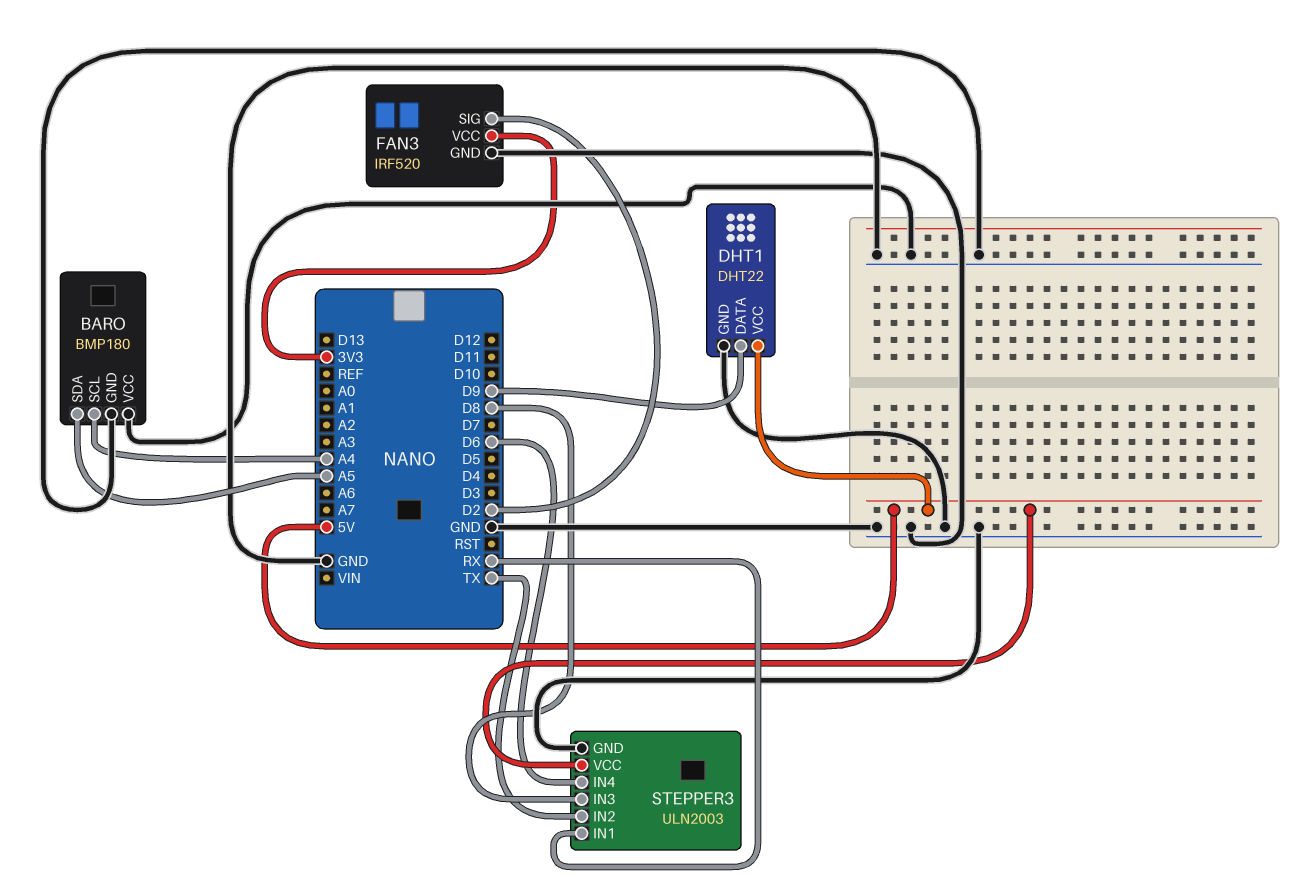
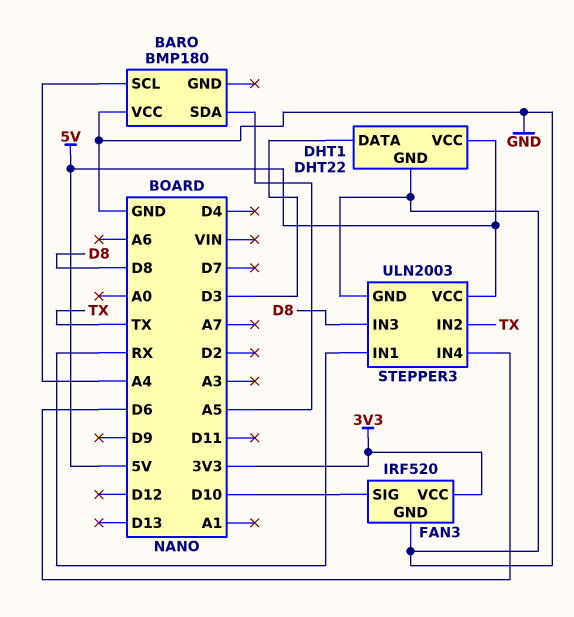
BARO pin GND: GND -> none
DHT1 pin DATA: D9 -> D3
FAN3 pin SIG: D2 -> D10

